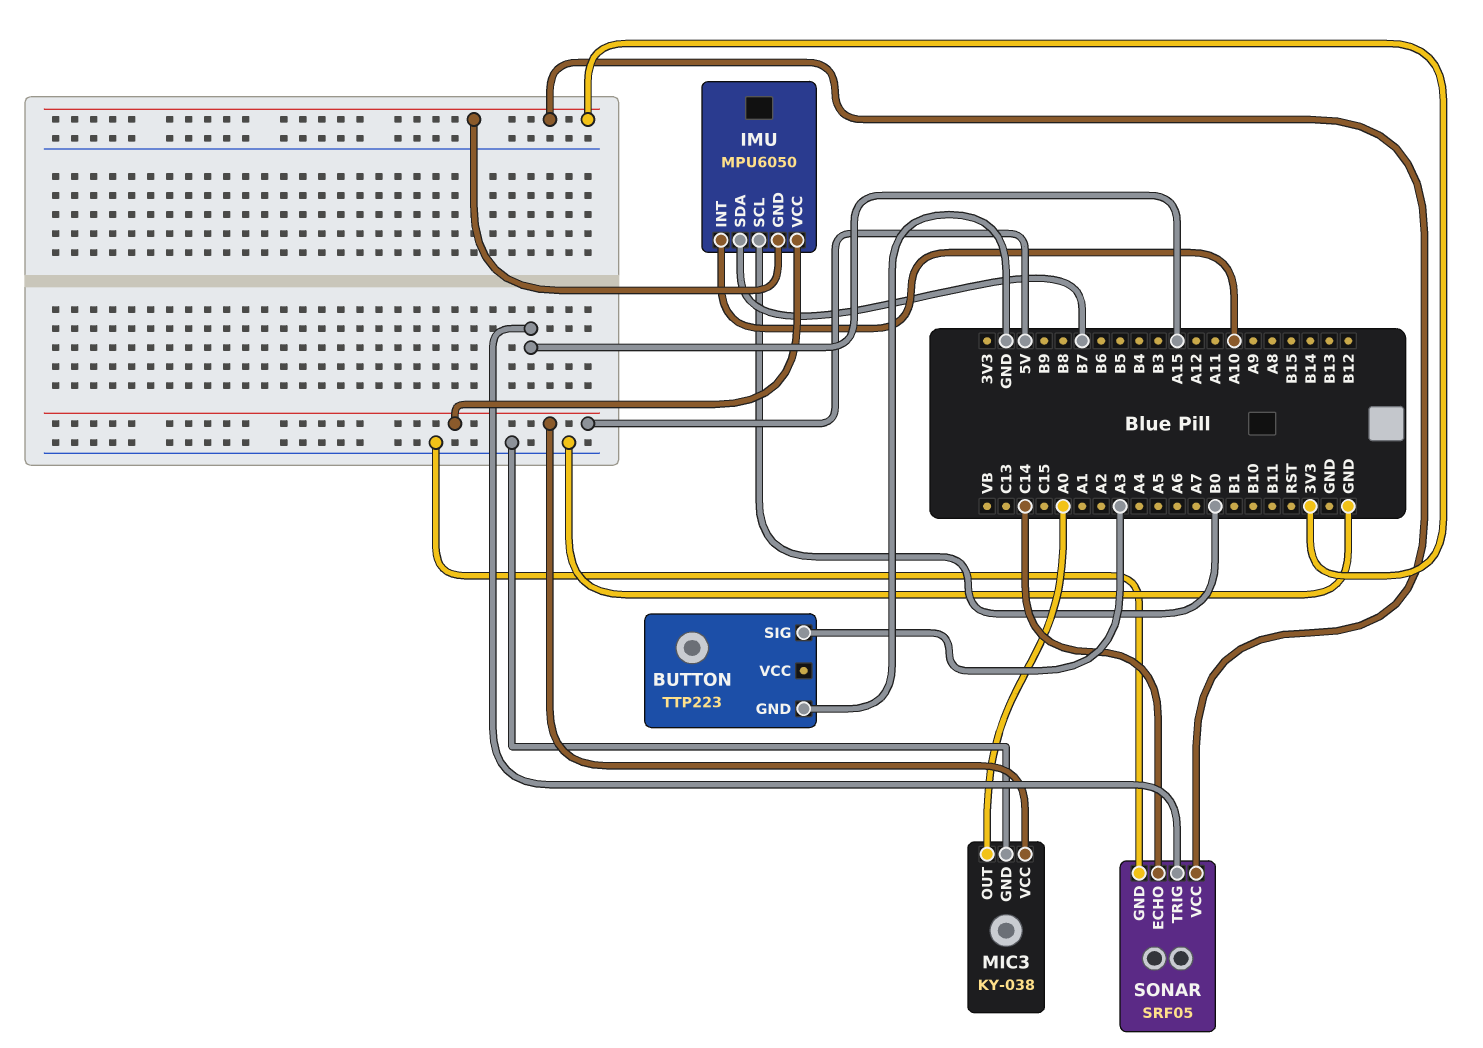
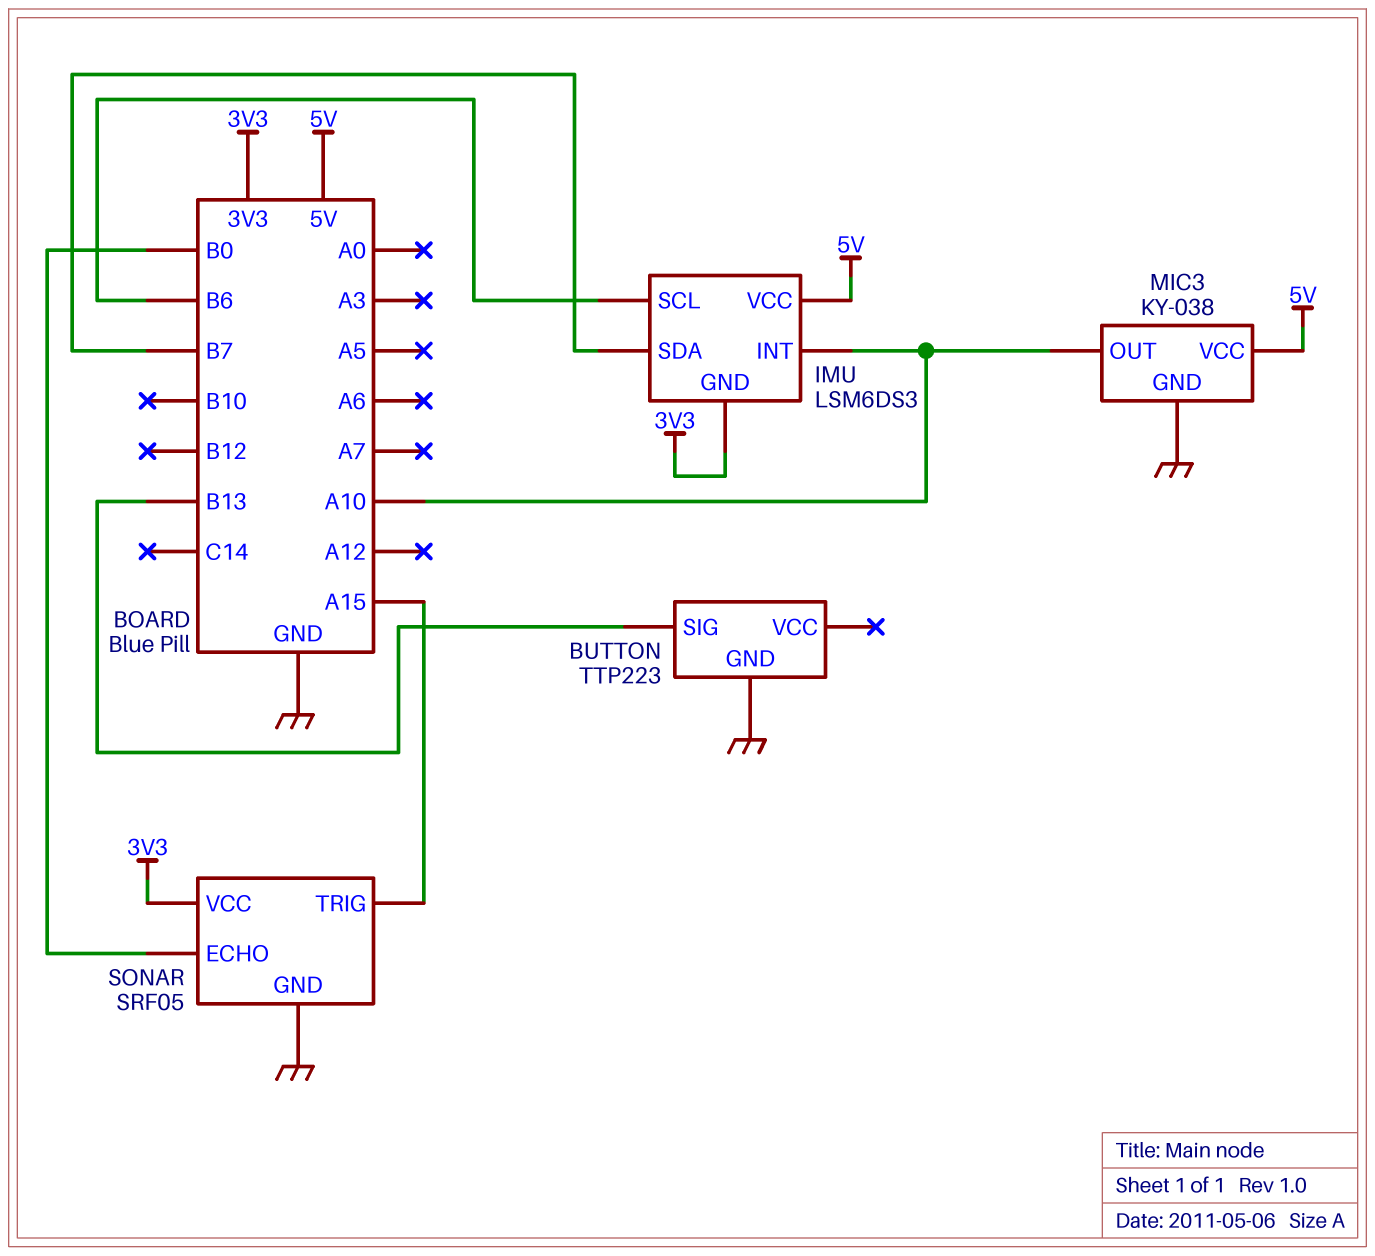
BUTTON pin SIG: A3 -> B13
IMU: MPU6050 -> LSM6DS3
IMU pin SCL: B0 -> B6
MIC3 pin OUT: A0 -> A10
SONAR pin ECHO: C14 -> B0

